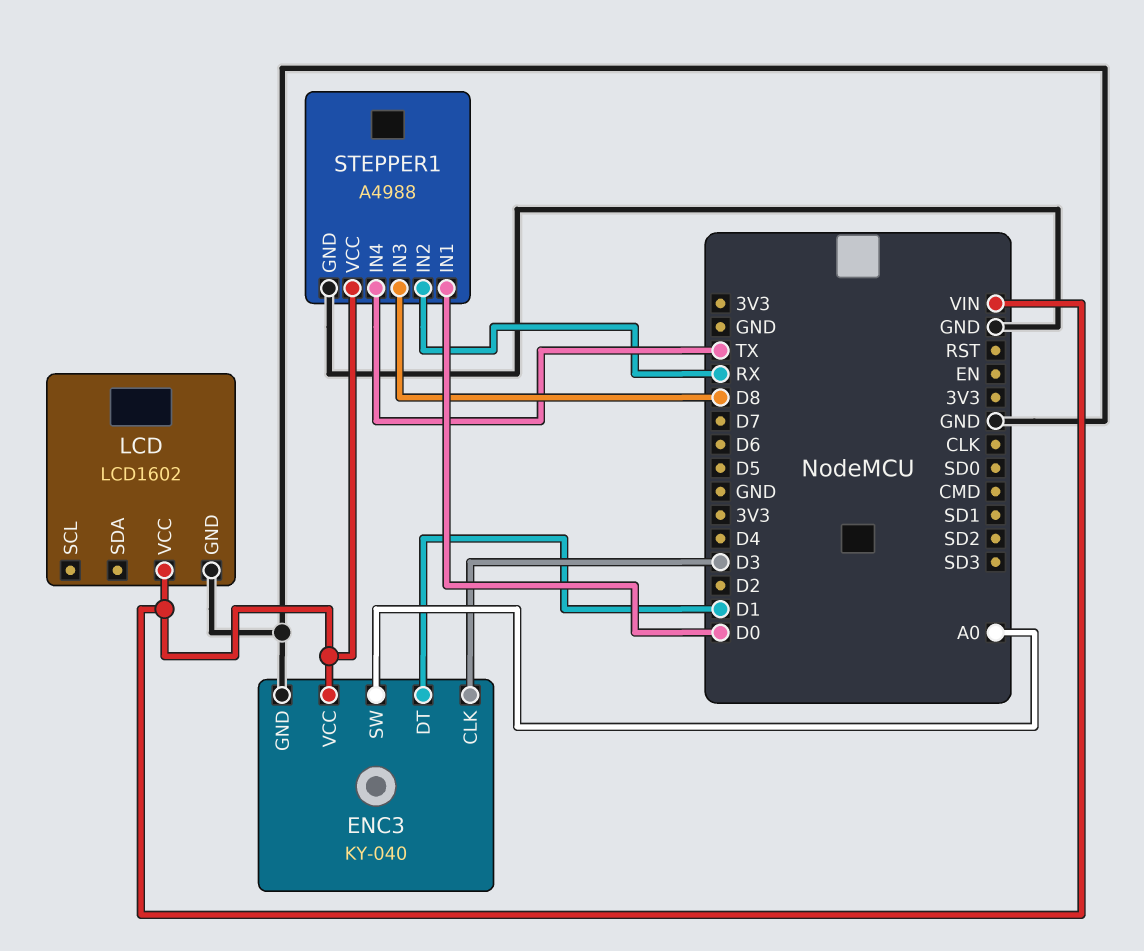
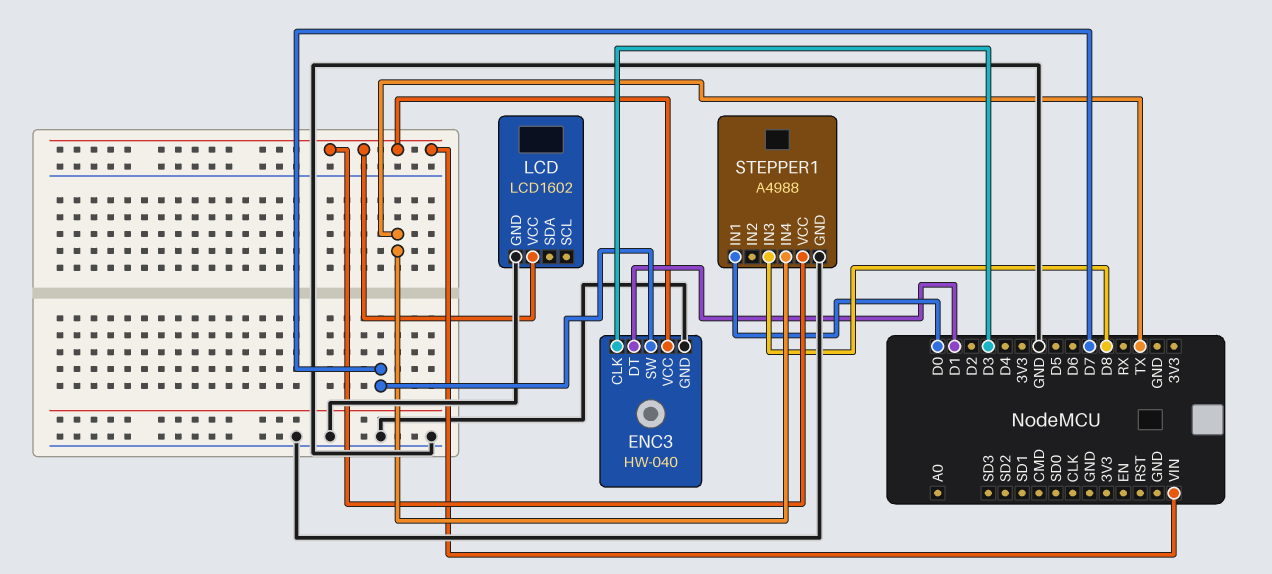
ENC3: KY-040 -> HW-040
ENC3 pin SW: A0 -> D7
STEPPER1 pin IN2: RX -> none

